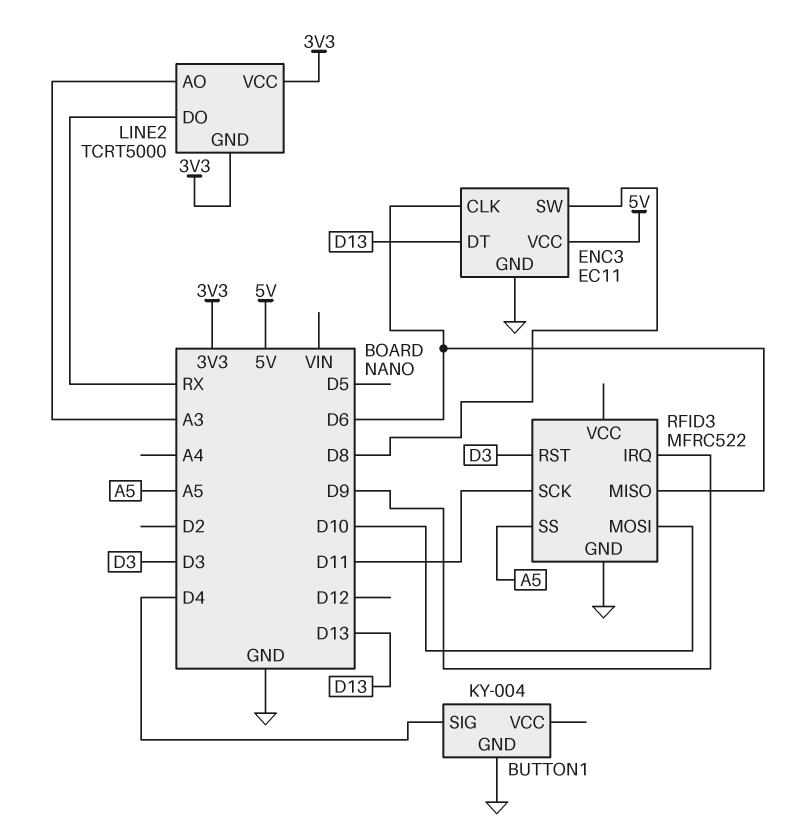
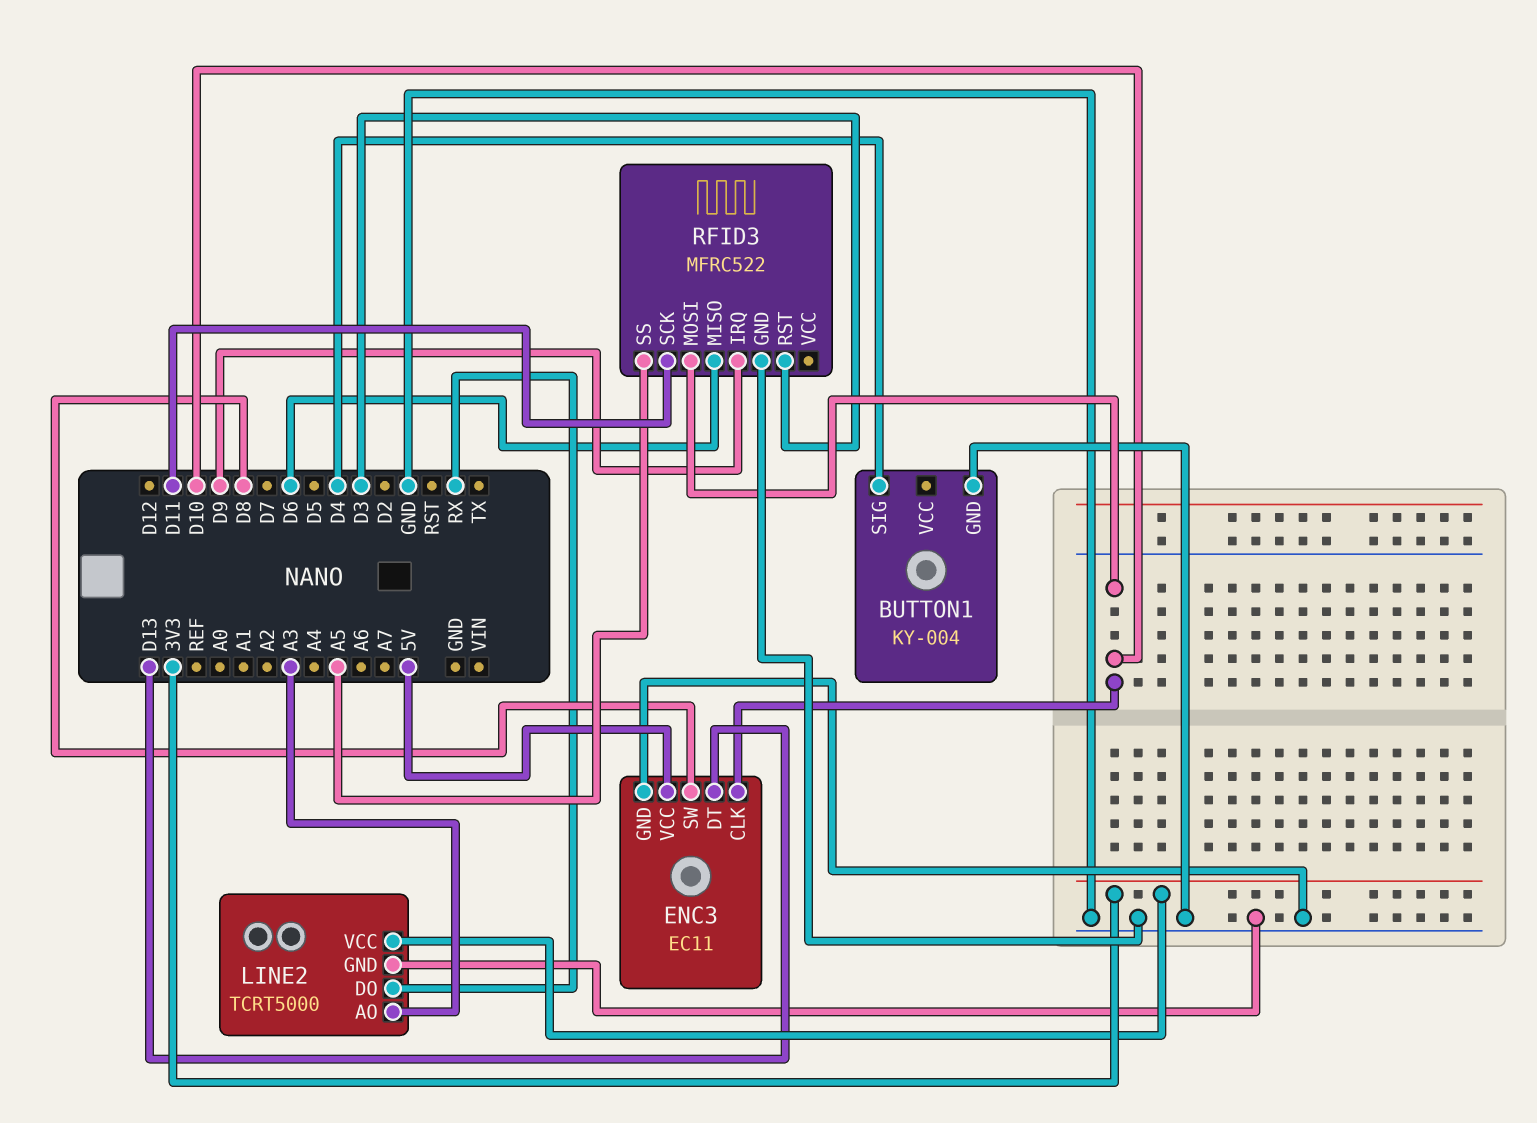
ENC3 pin CLK: D6 -> D10
LINE2 pin GND: 3V3 -> GND

